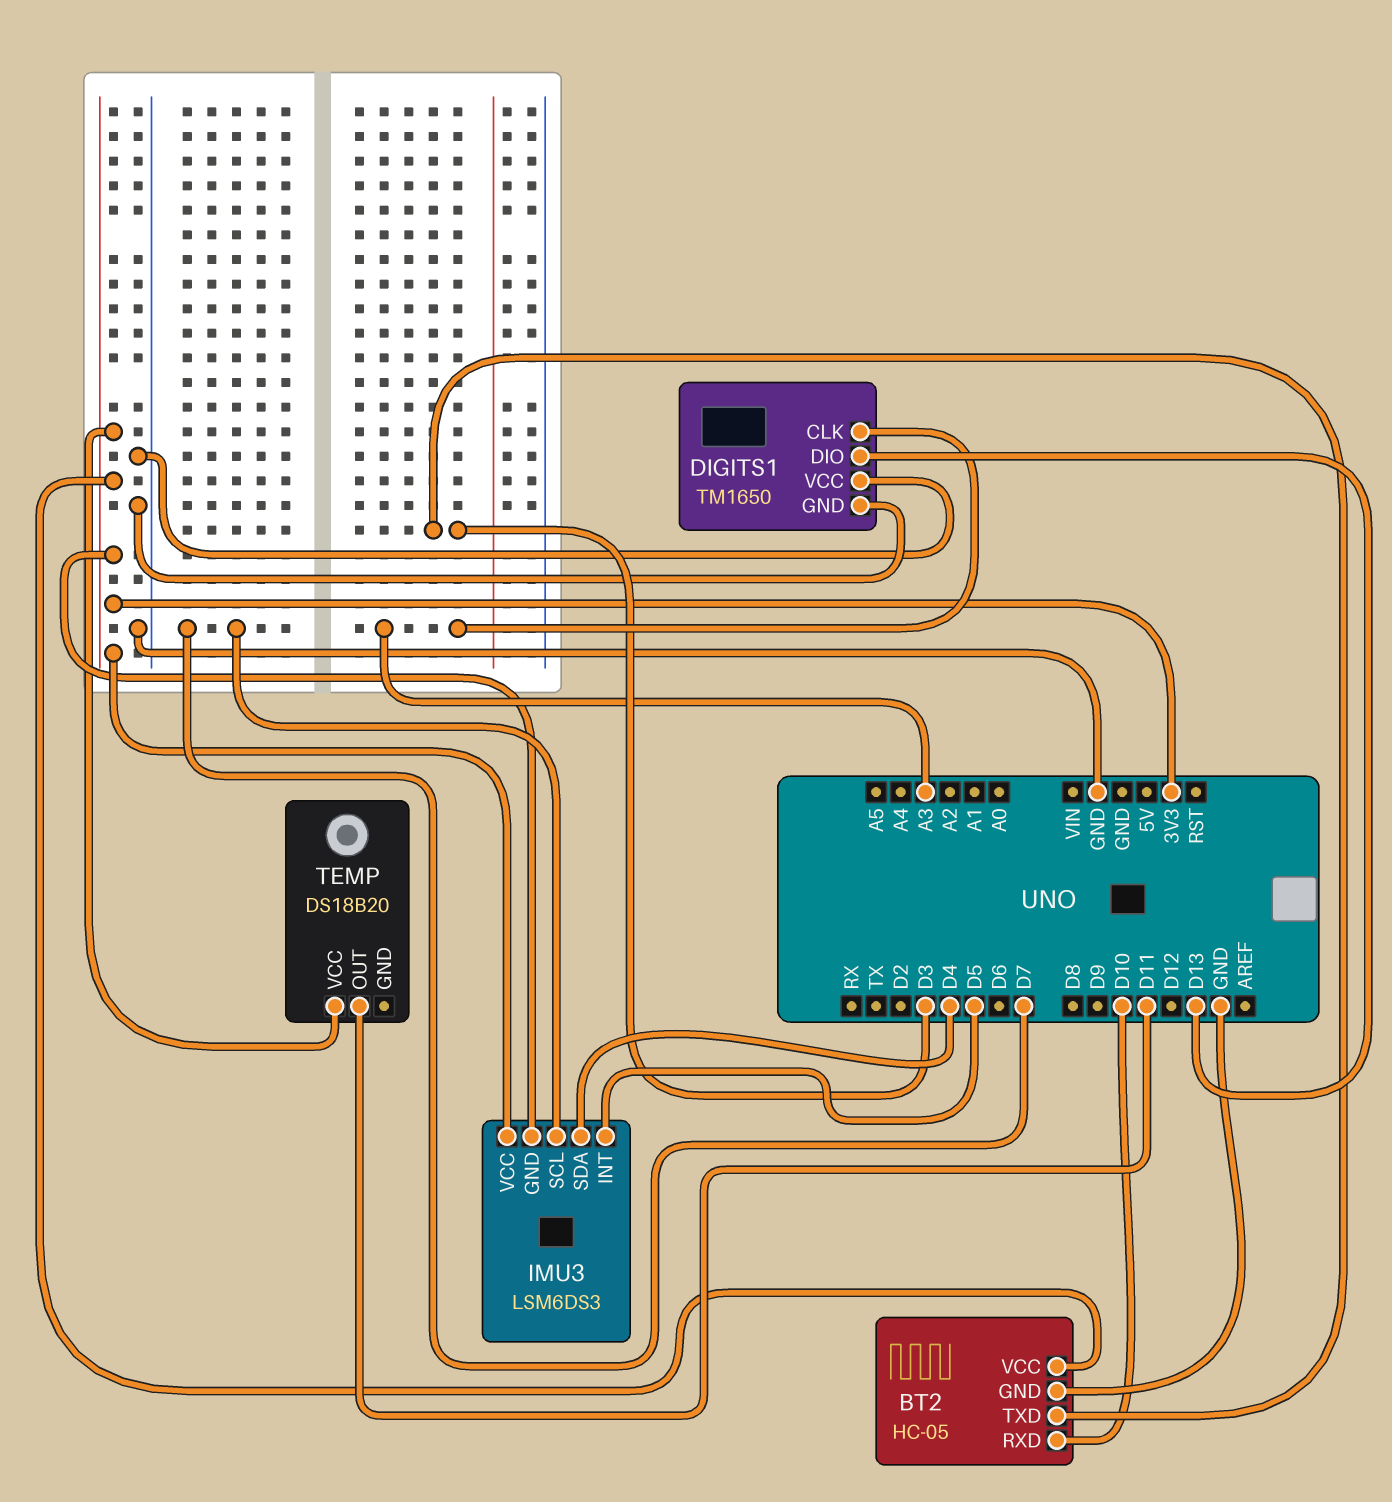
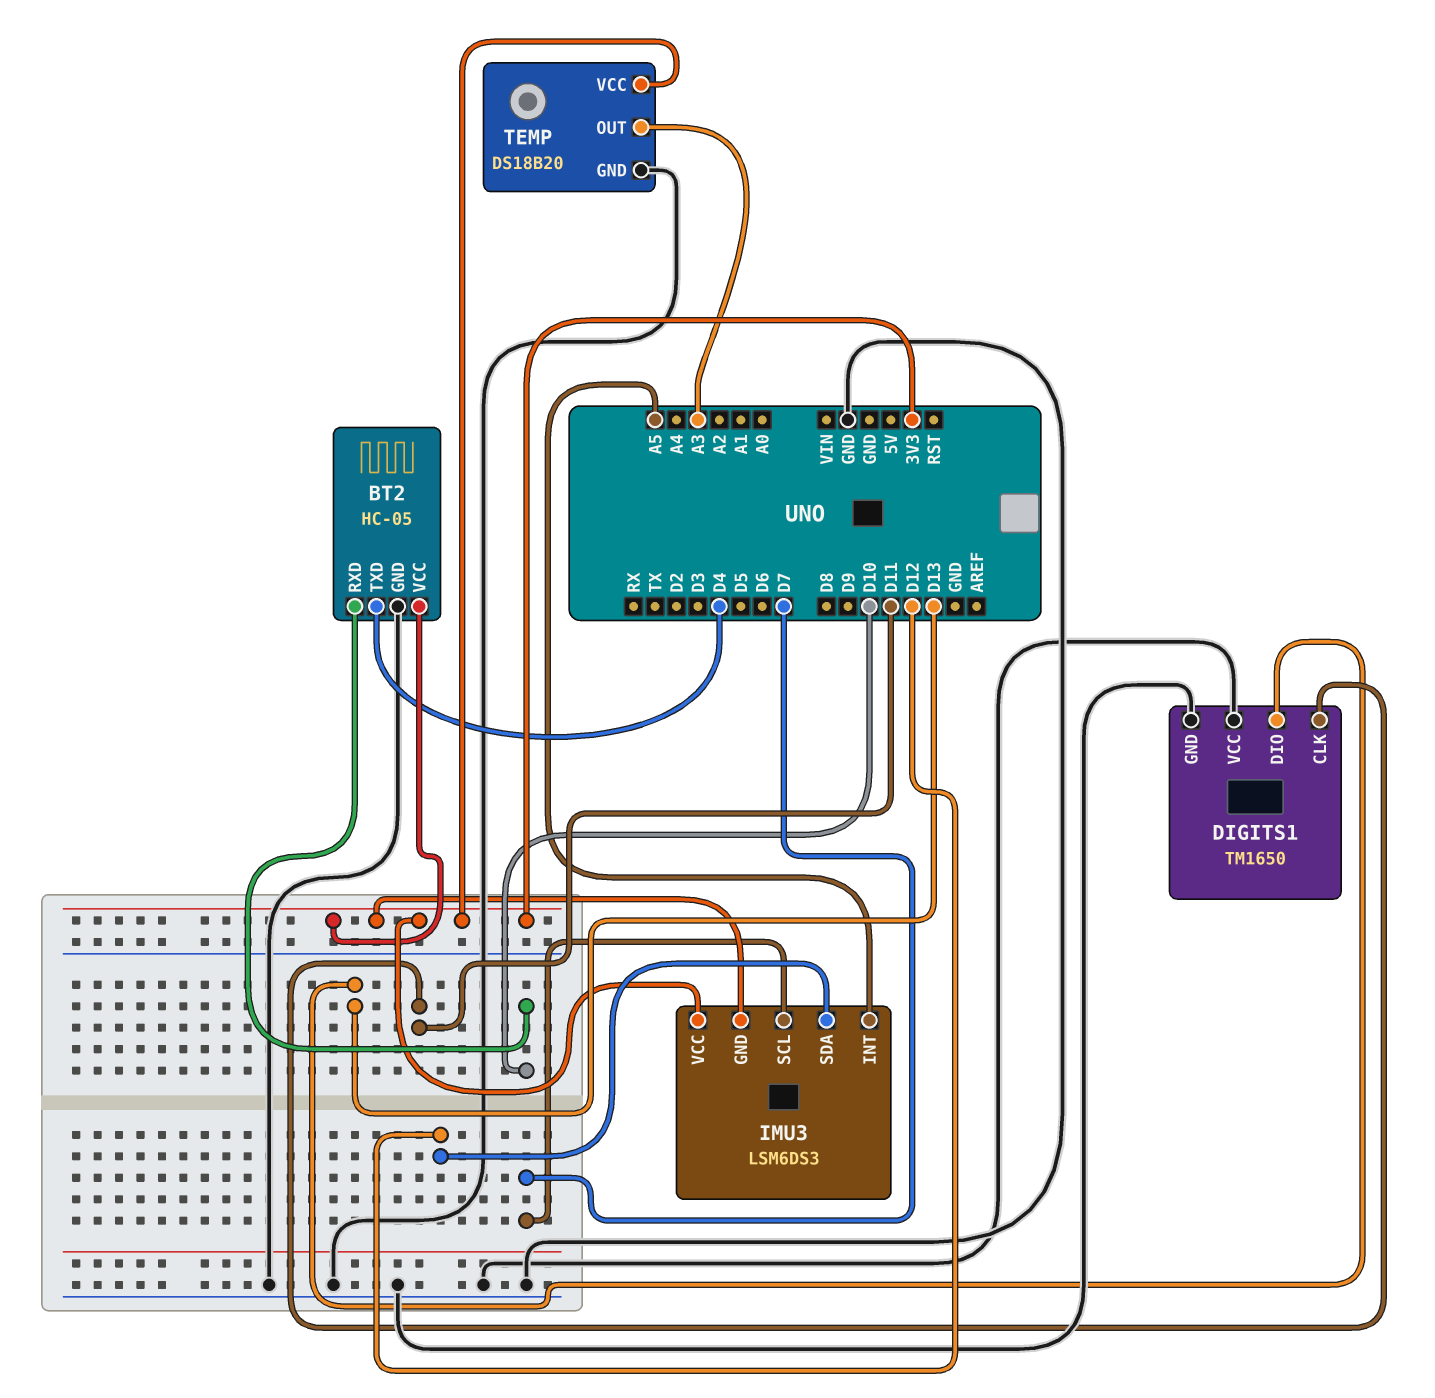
BT2 pin TXD: D3 -> D4
DIGITS1 pin CLK: A3 -> D11
IMU3 pin INT: D5 -> A5
IMU3 pin SDA: D4 -> D12
TEMP pin GND: none -> GND
TEMP pin OUT: D11 -> A3

